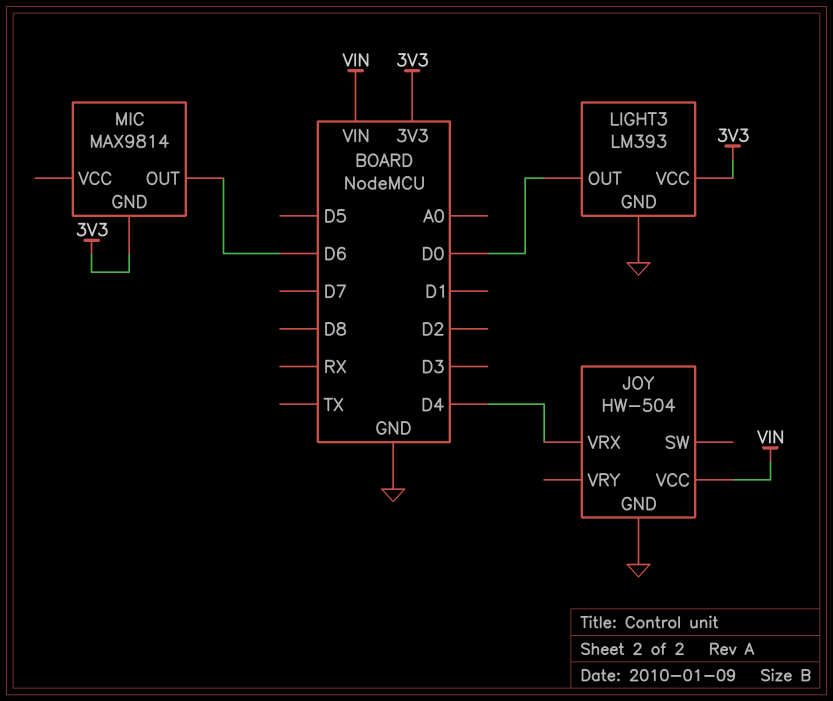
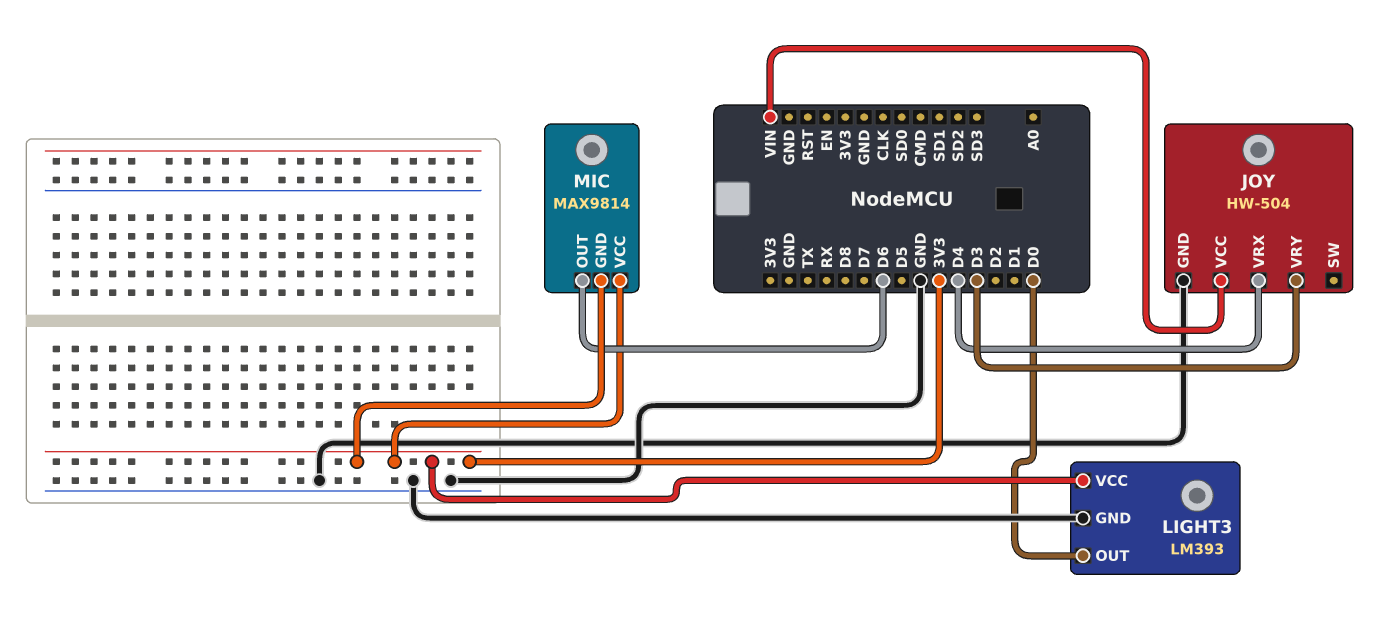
JOY pin VRY: none -> D3
MIC pin VCC: none -> 3V3

